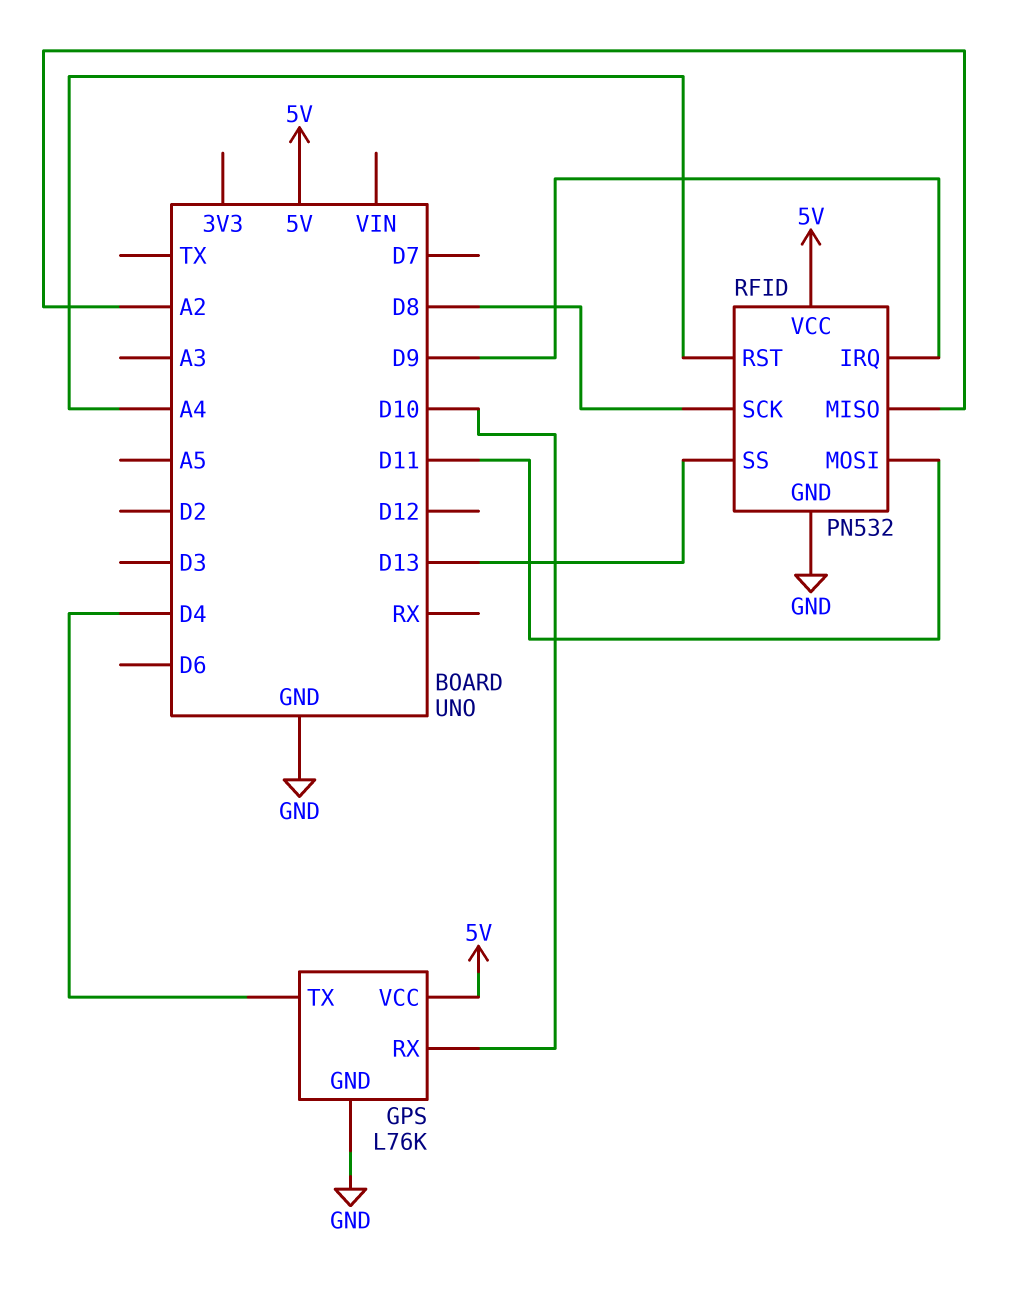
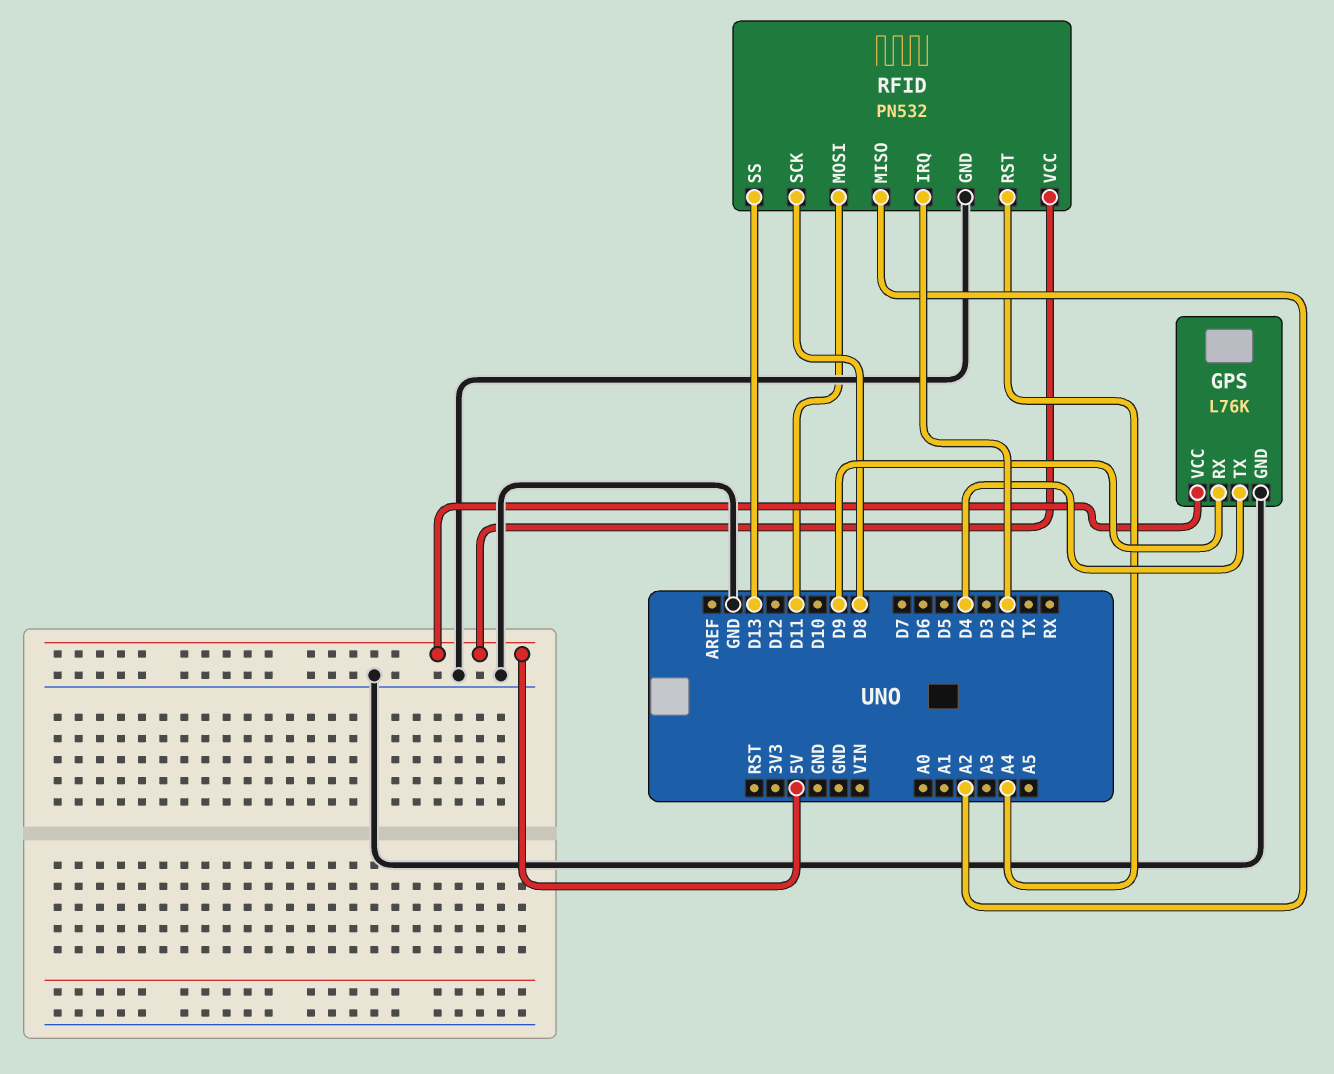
GPS pin RX: D10 -> D9
RFID pin IRQ: D9 -> D2

